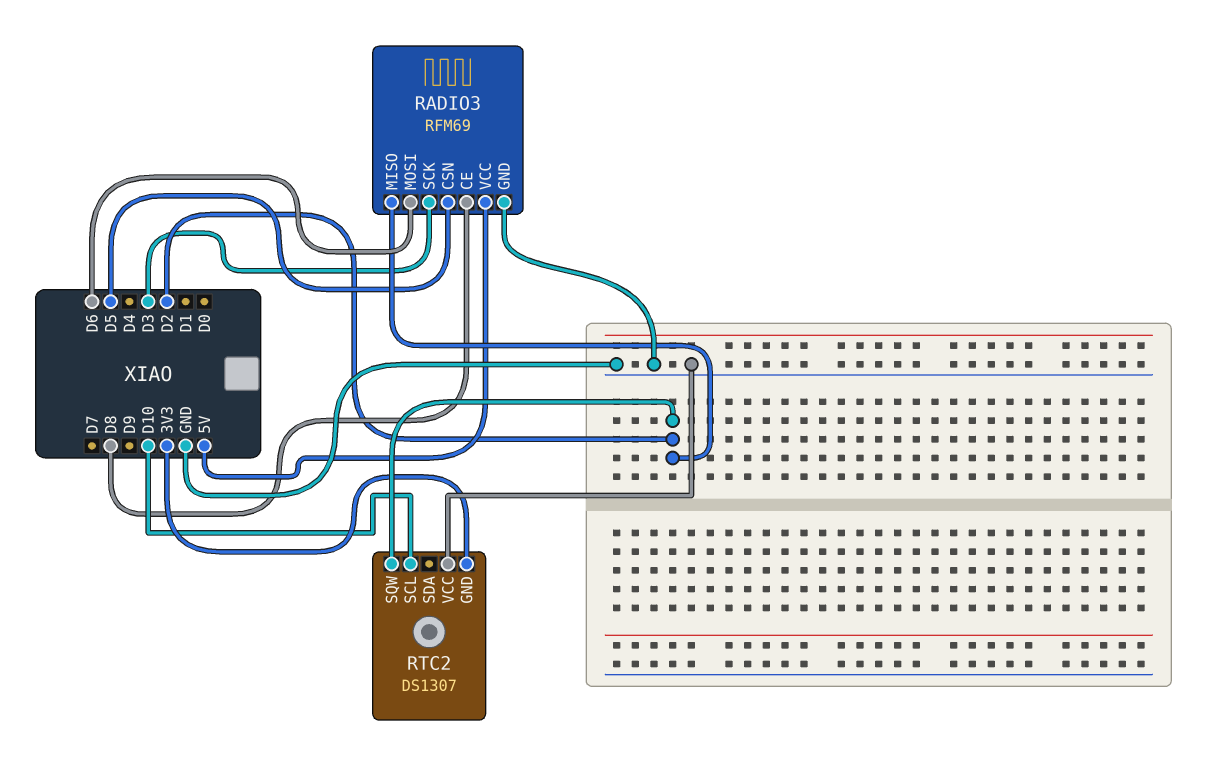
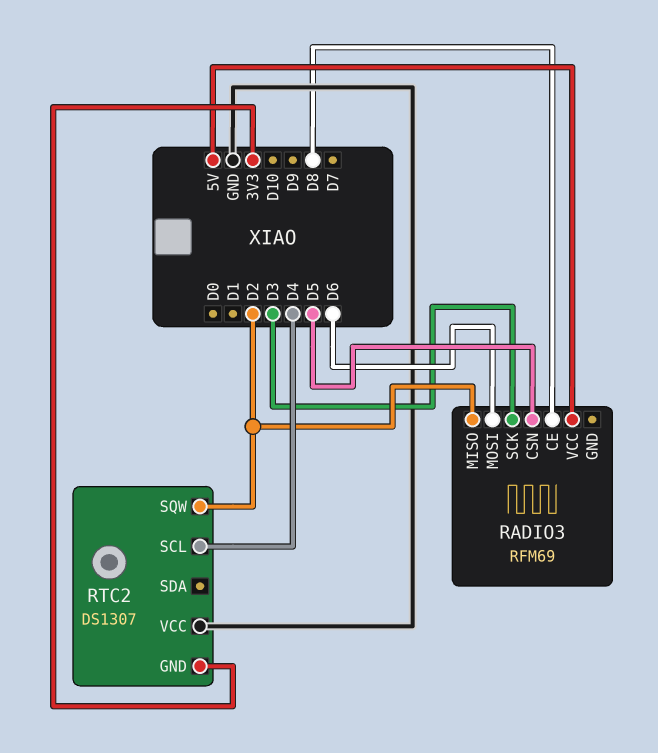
RADIO3 pin GND: GND -> none
RTC2 pin SCL: D10 -> D4

